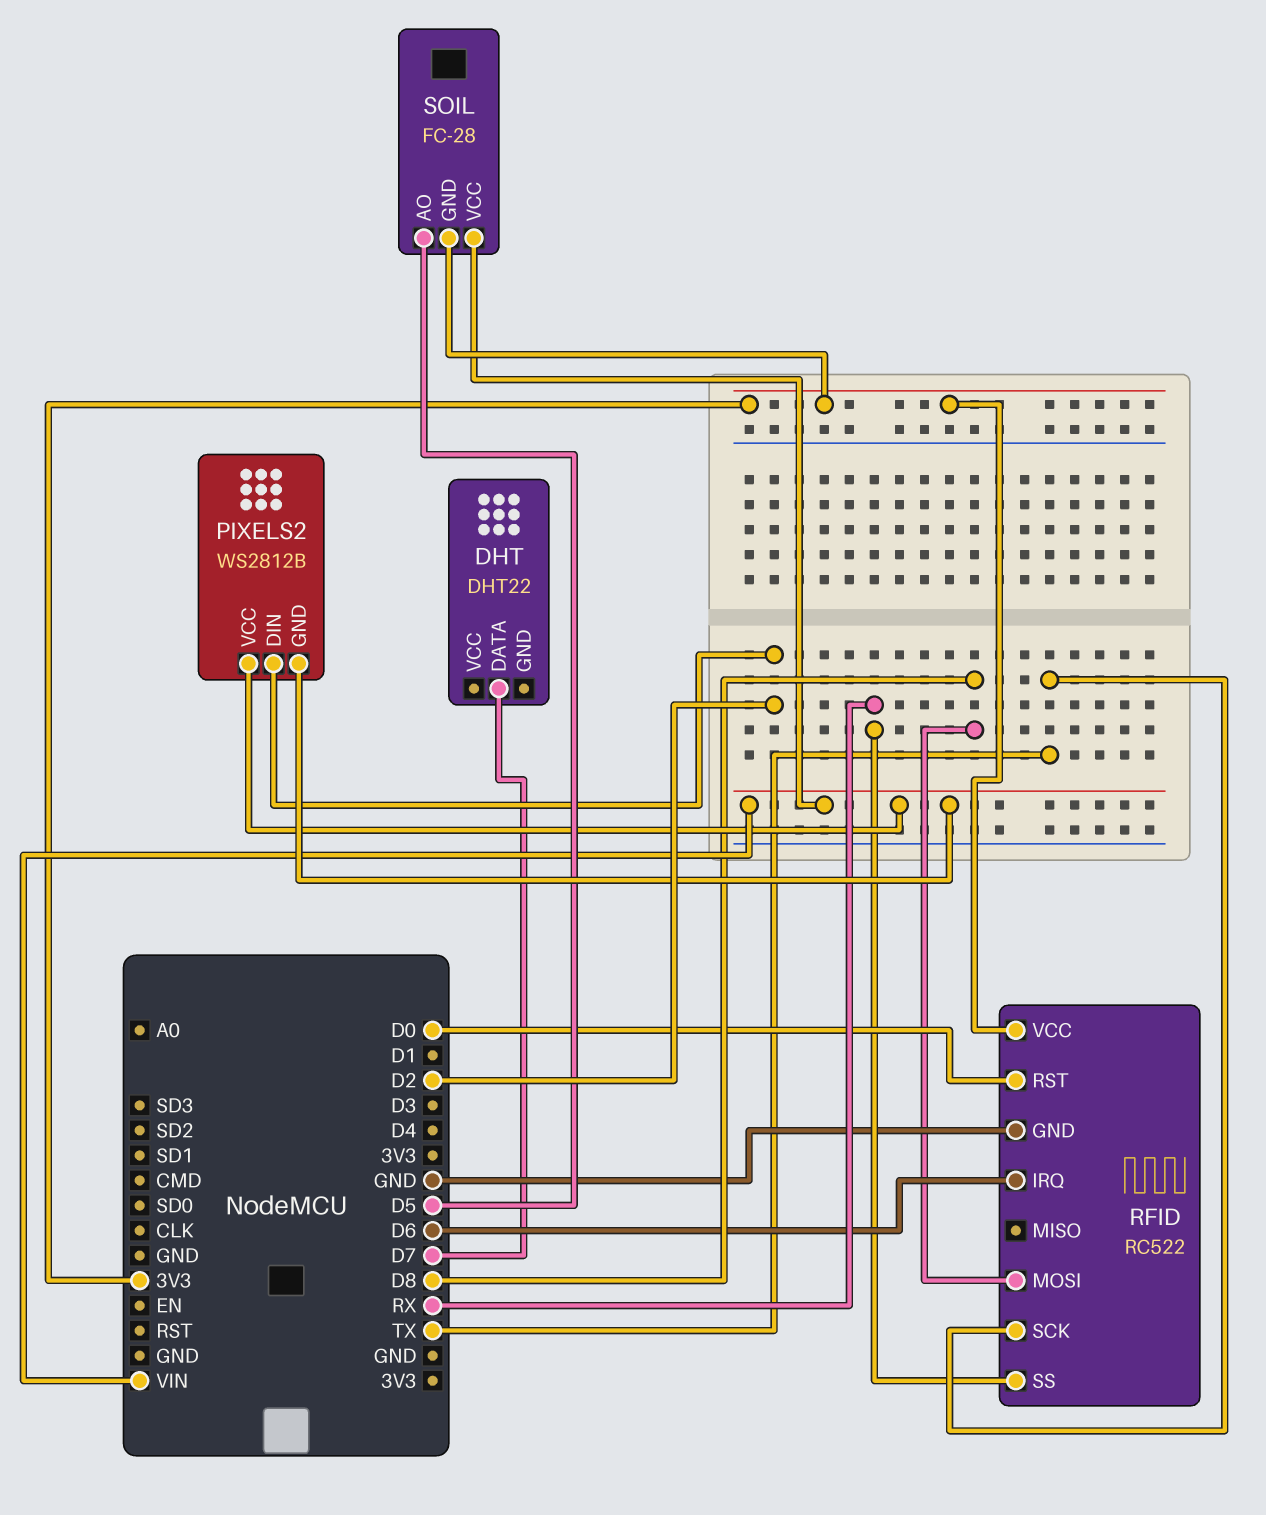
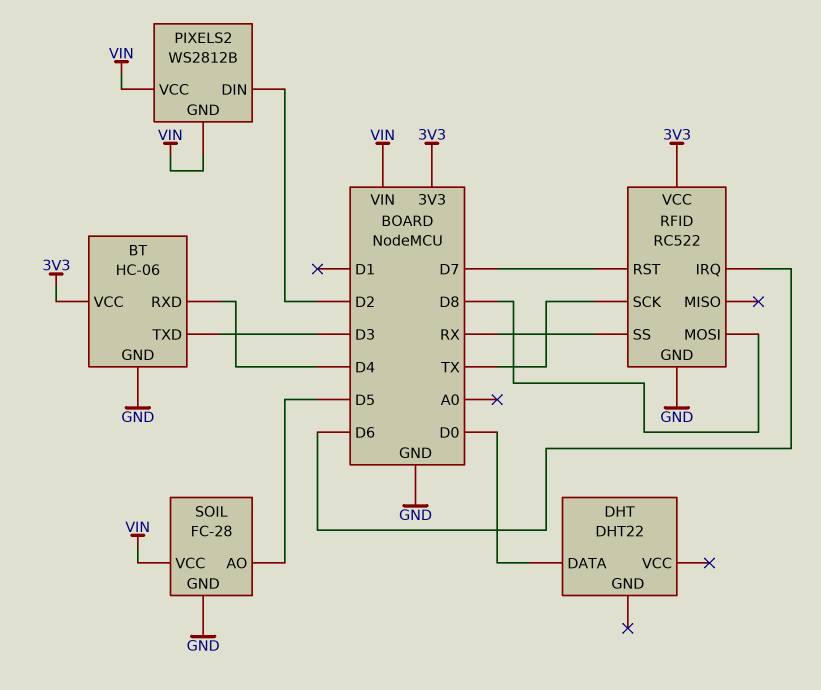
BT: none -> HC-06
BT pin GND: none -> GND
BT pin RXD: none -> D4
BT pin TXD: none -> D3
BT pin VCC: none -> 3V3
DHT pin DATA: D7 -> D0
RFID pin RST: D0 -> D7
SOIL pin GND: 3V3 -> GND

